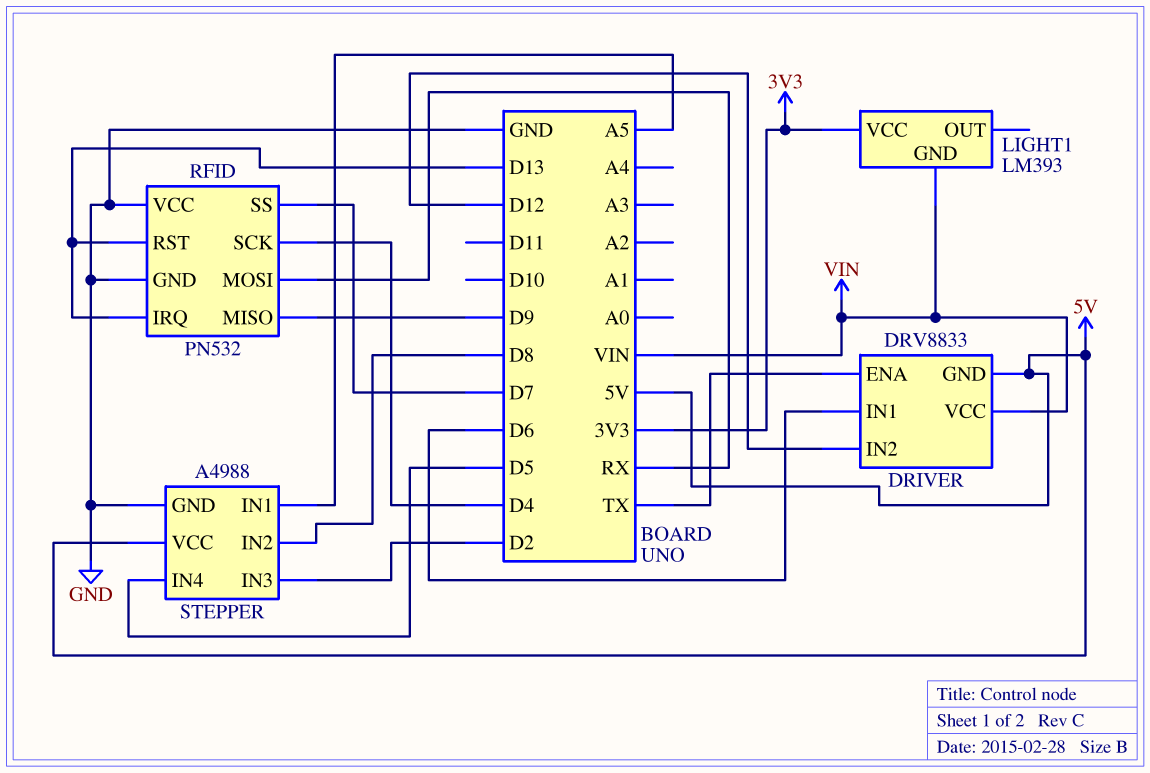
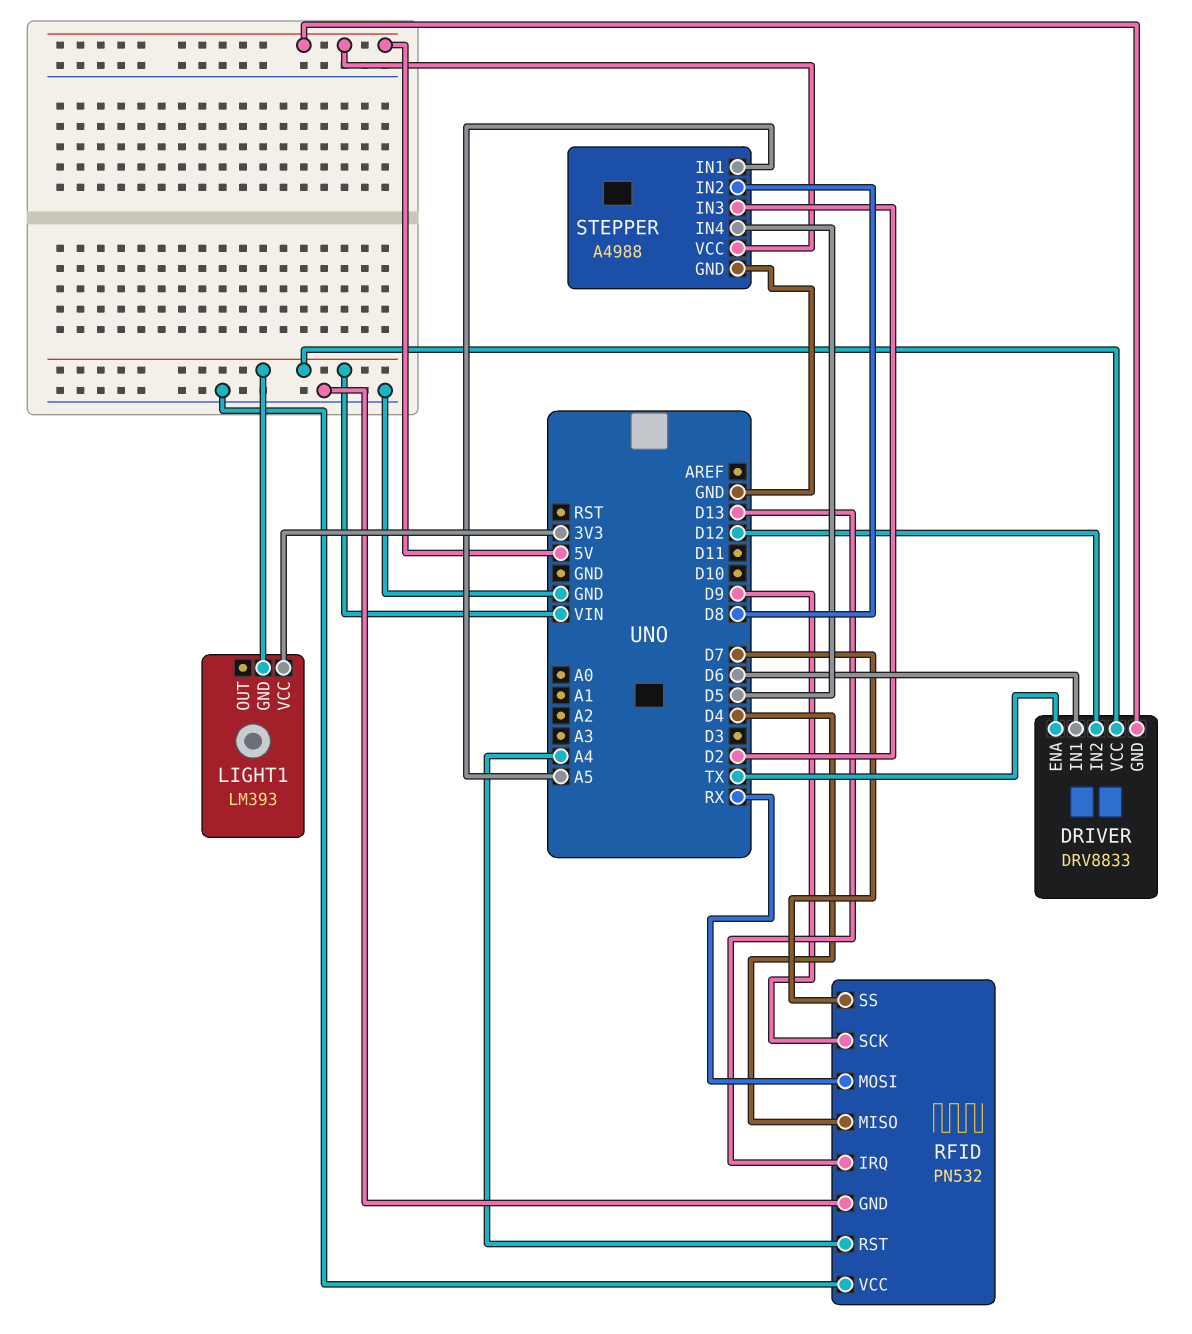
RFID pin MISO: D9 -> D4
RFID pin RST: D13 -> A4
RFID pin SCK: D4 -> D9

